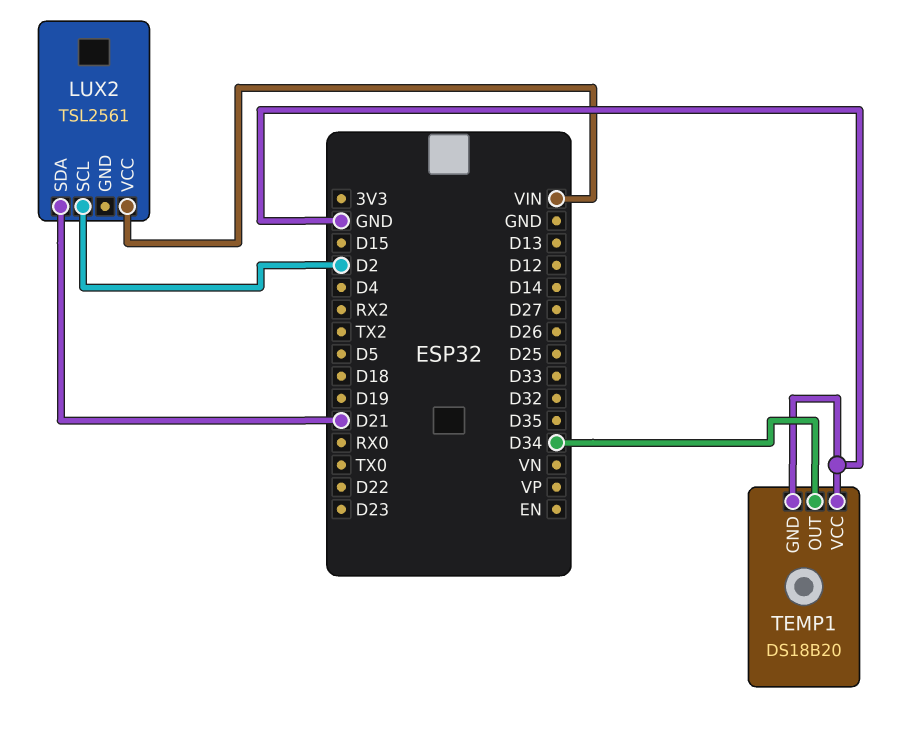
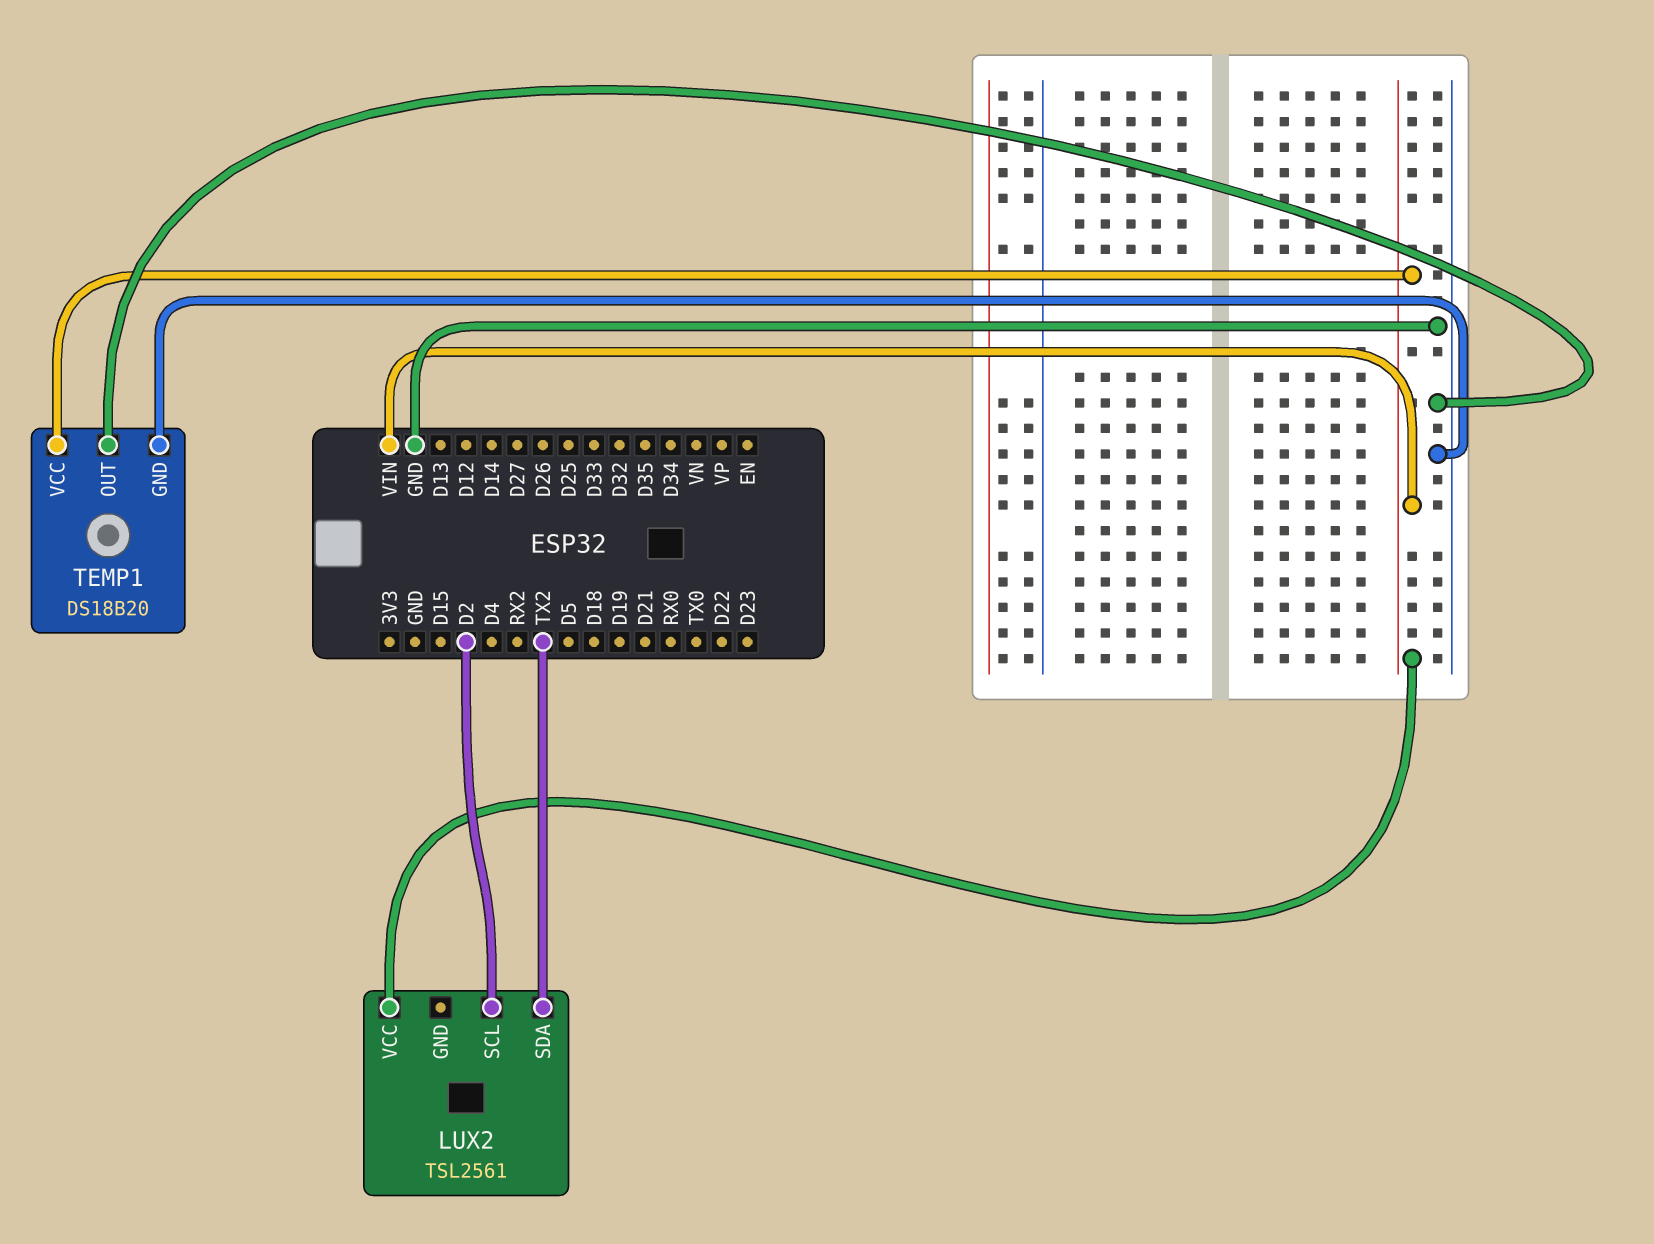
LUX2 pin SDA: D21 -> TX2
TEMP1 pin OUT: D34 -> GND
TEMP1 pin VCC: GND -> VIN

